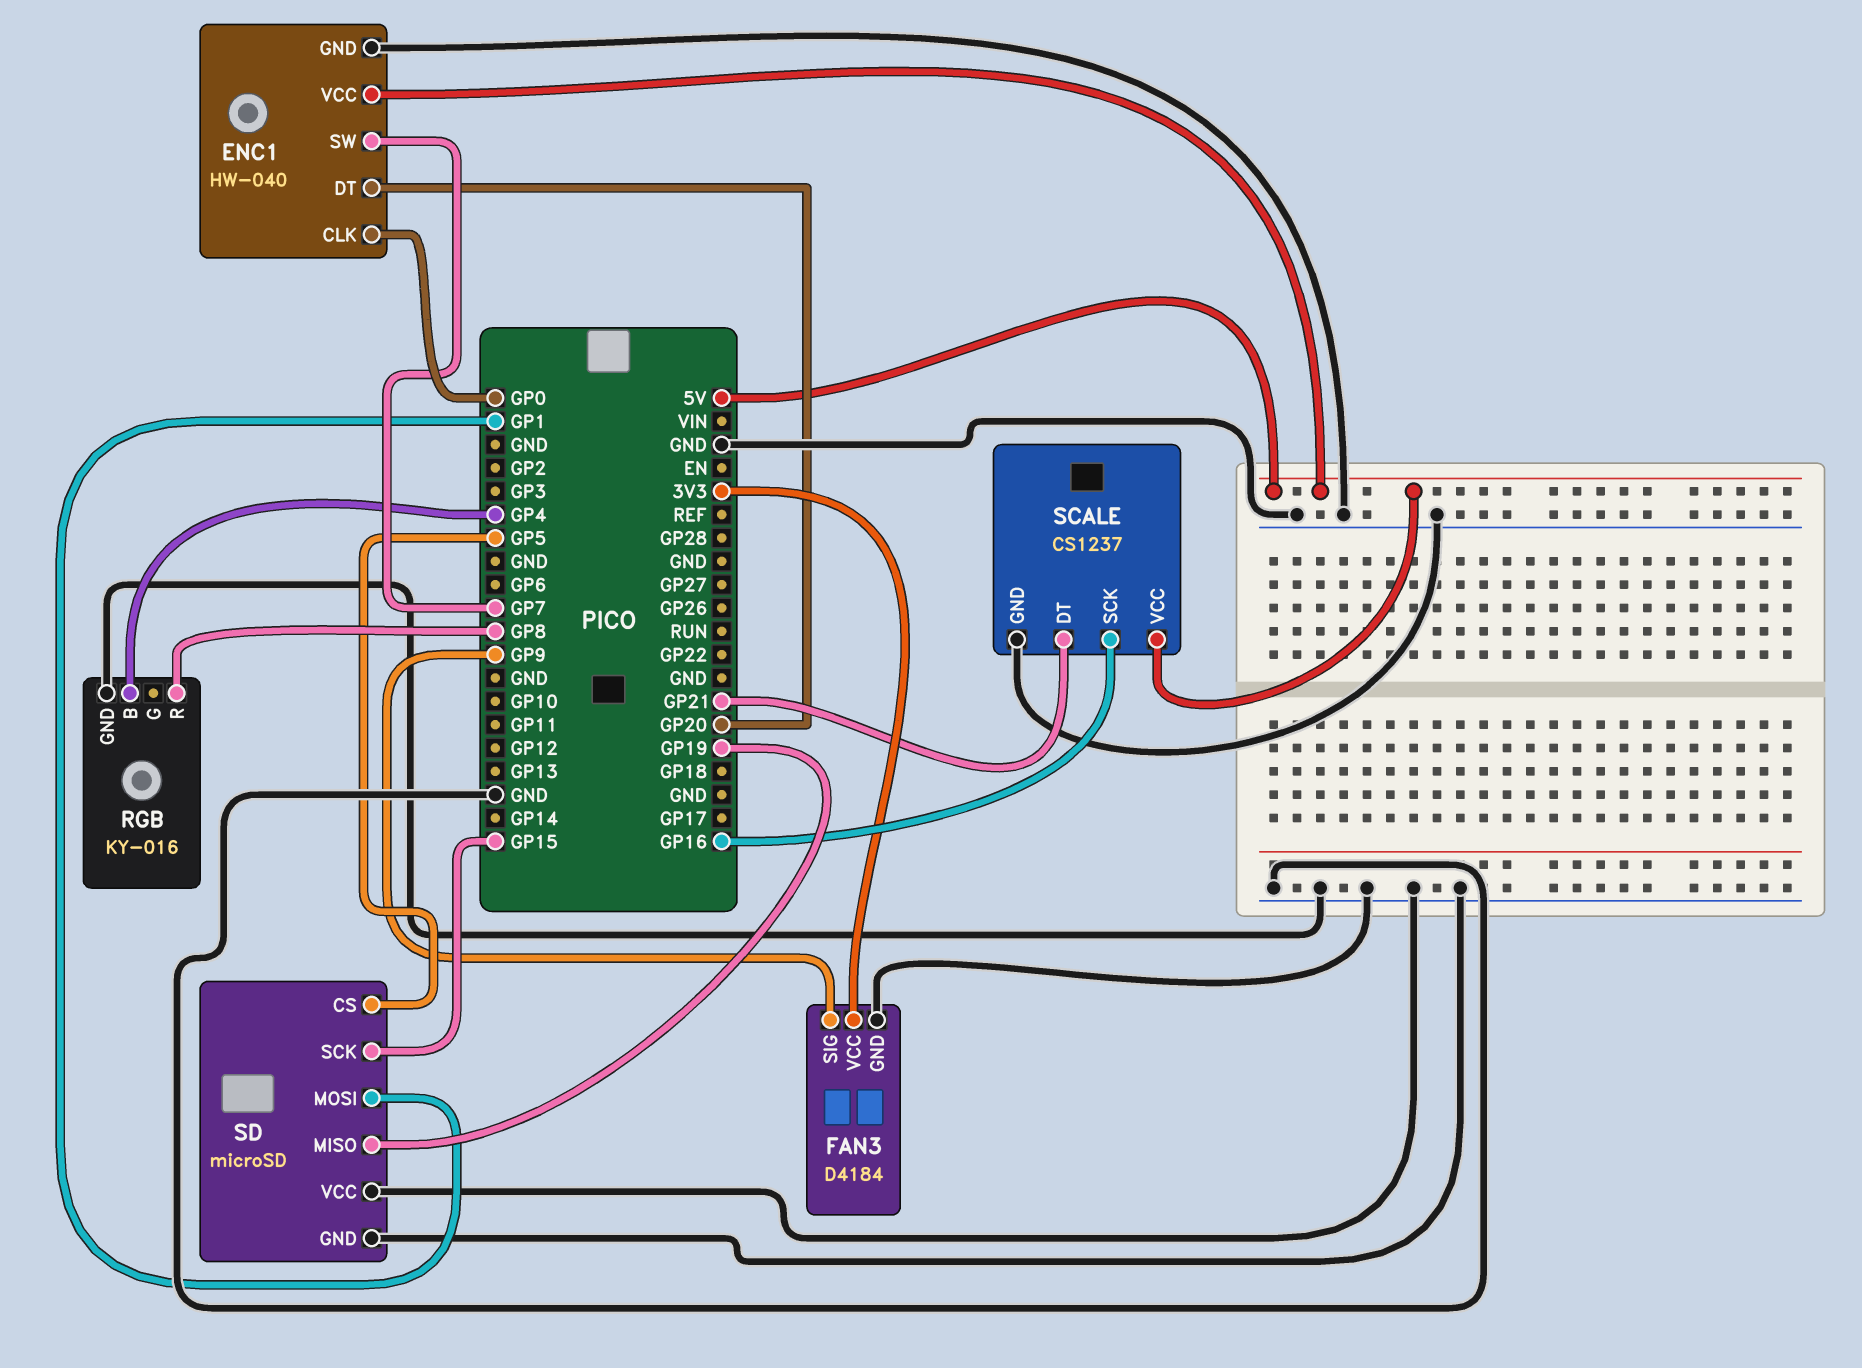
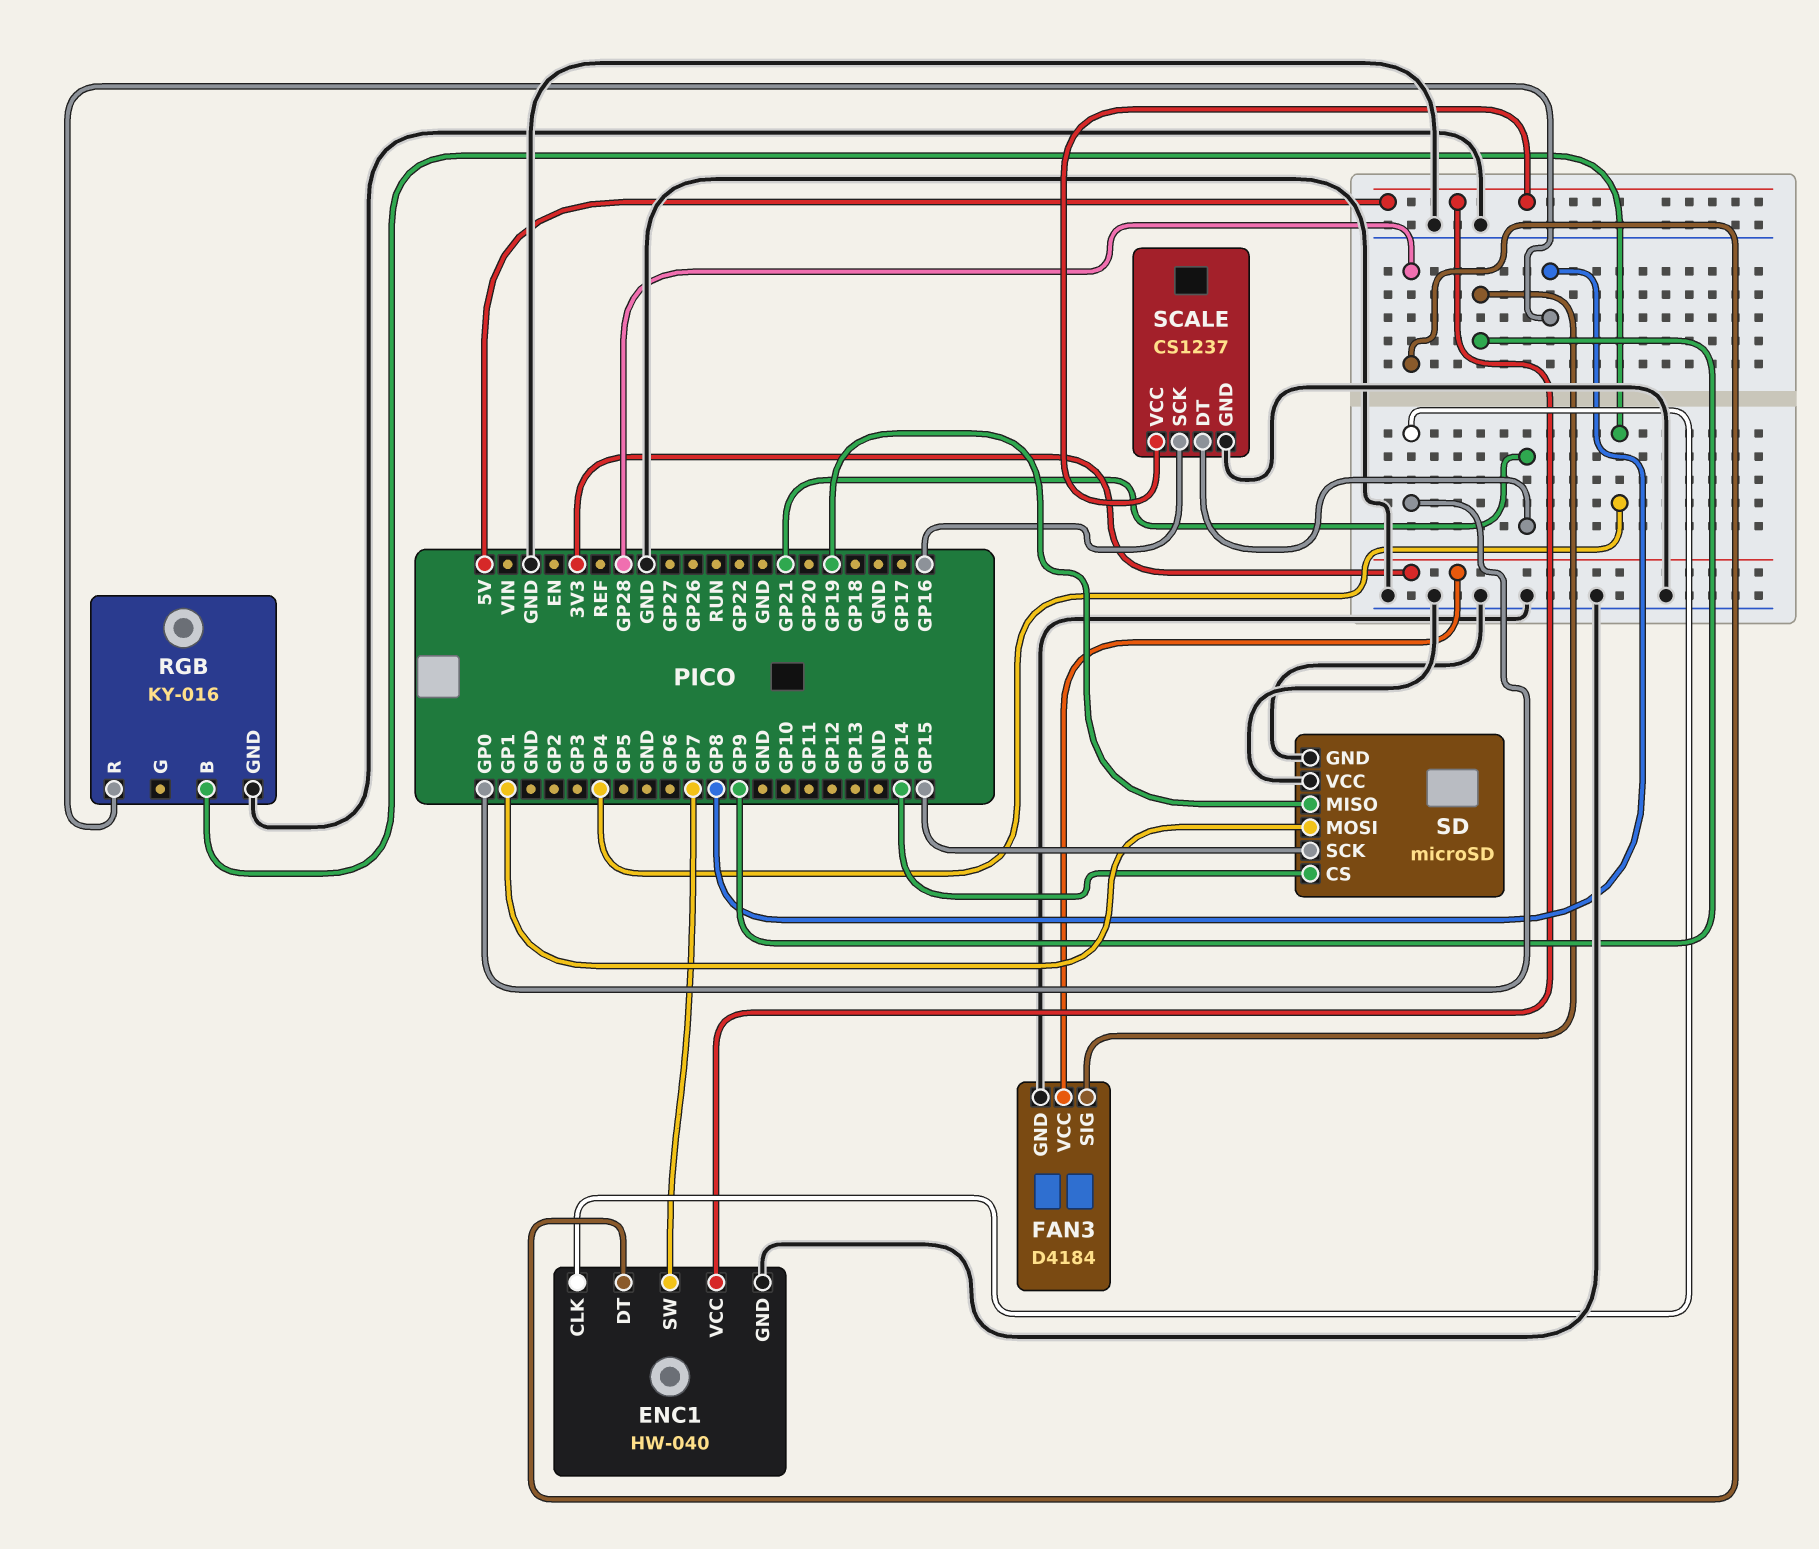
ENC1 pin DT: GP20 -> GP28
SD pin CS: GP5 -> GP14

